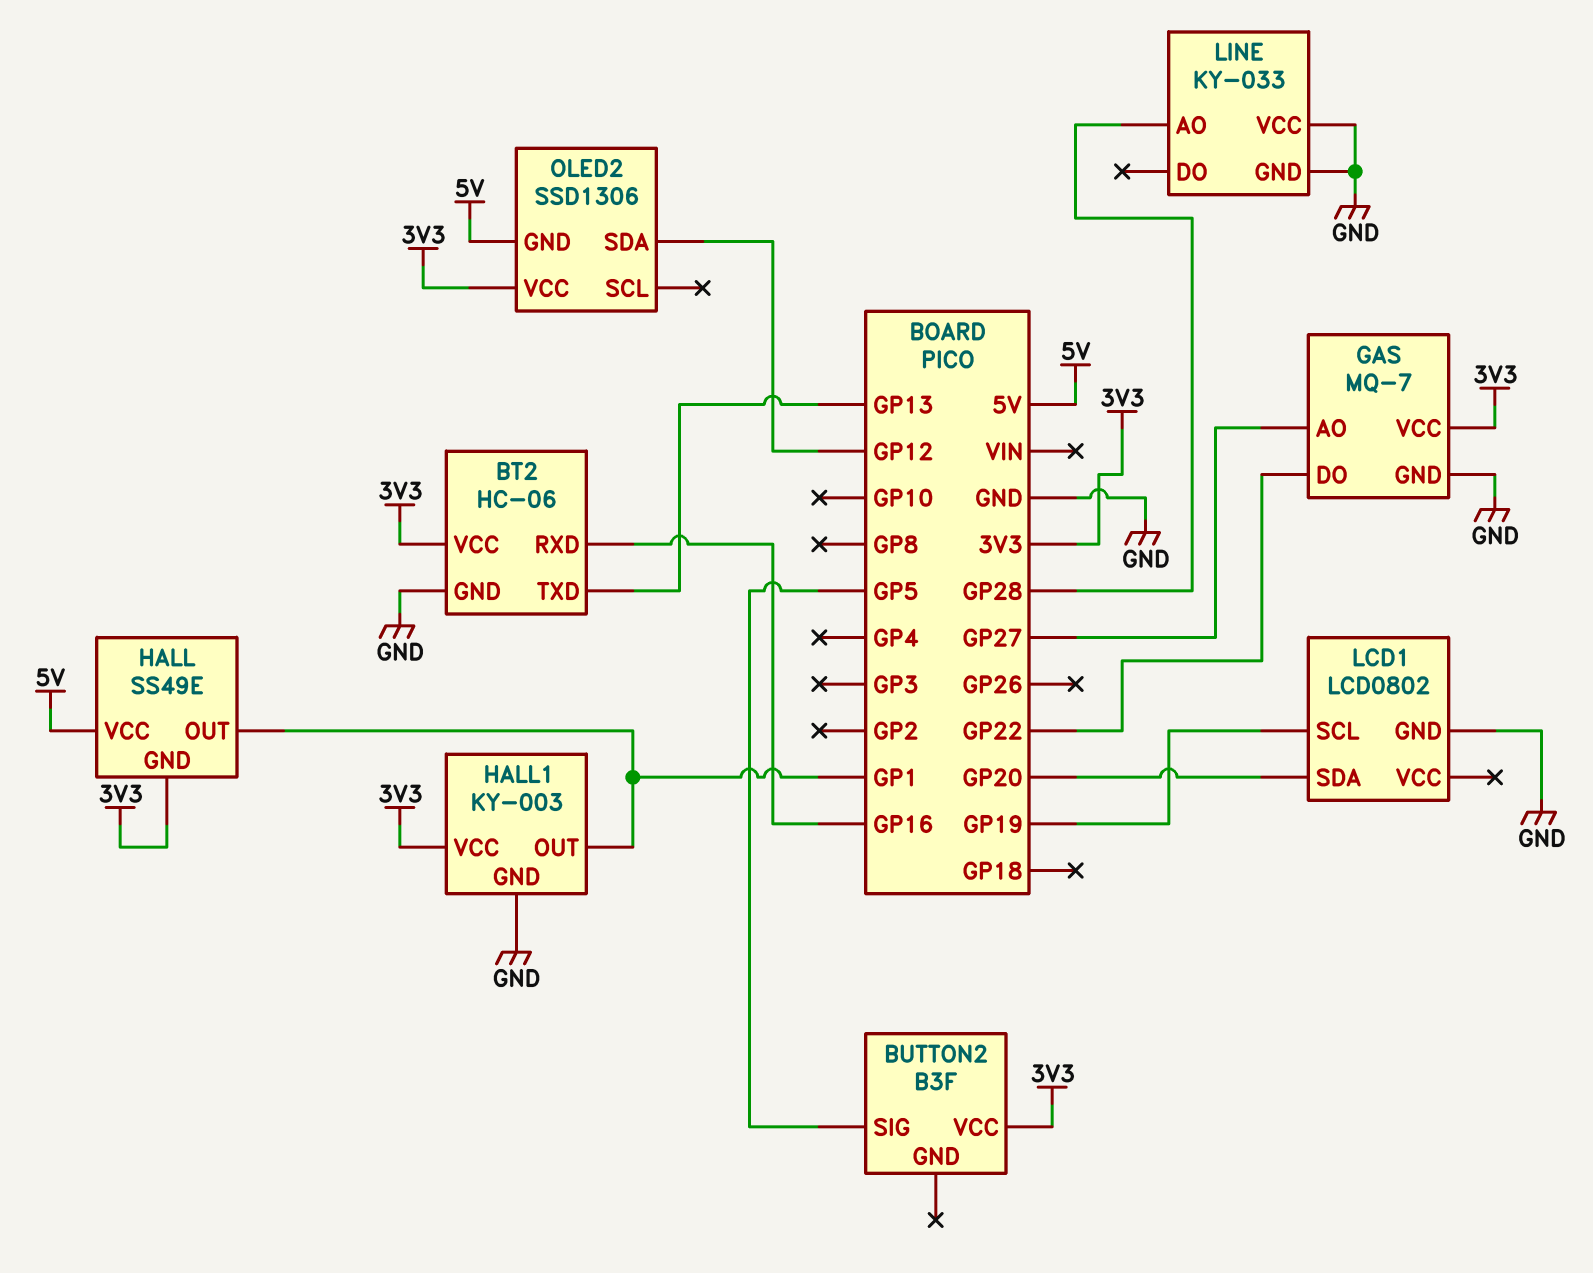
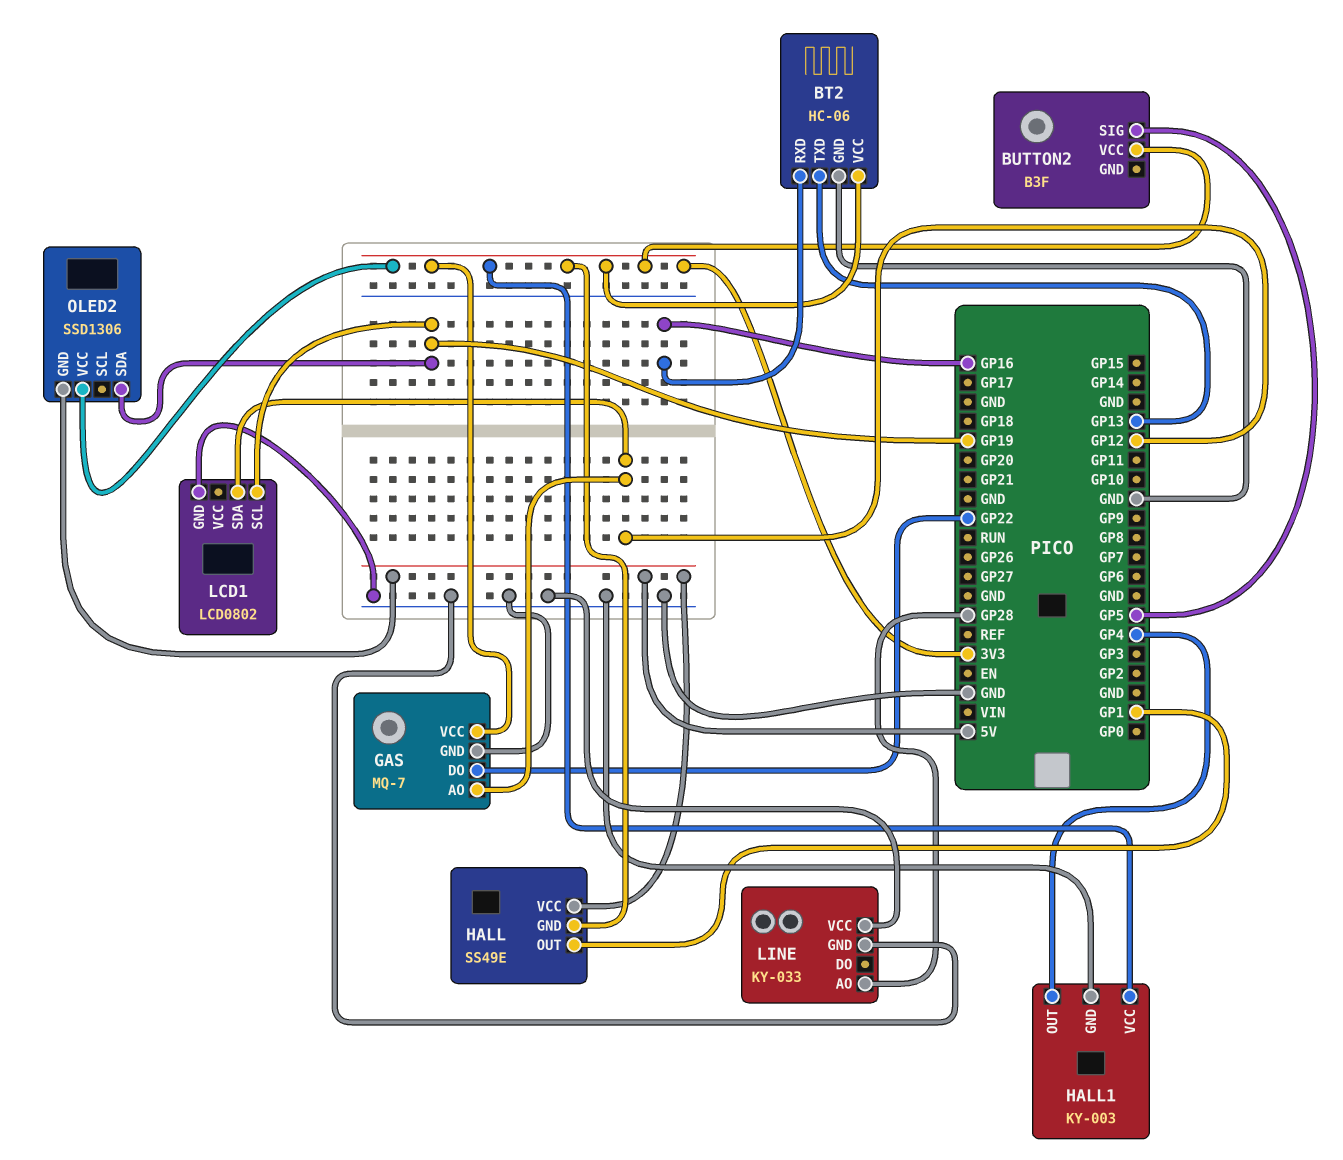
GAS pin AO: GP27 -> GP12
HALL1 pin OUT: GP1 -> GP4
LCD1 pin SDA: GP20 -> GP12
OLED2 pin SDA: GP12 -> GP19

